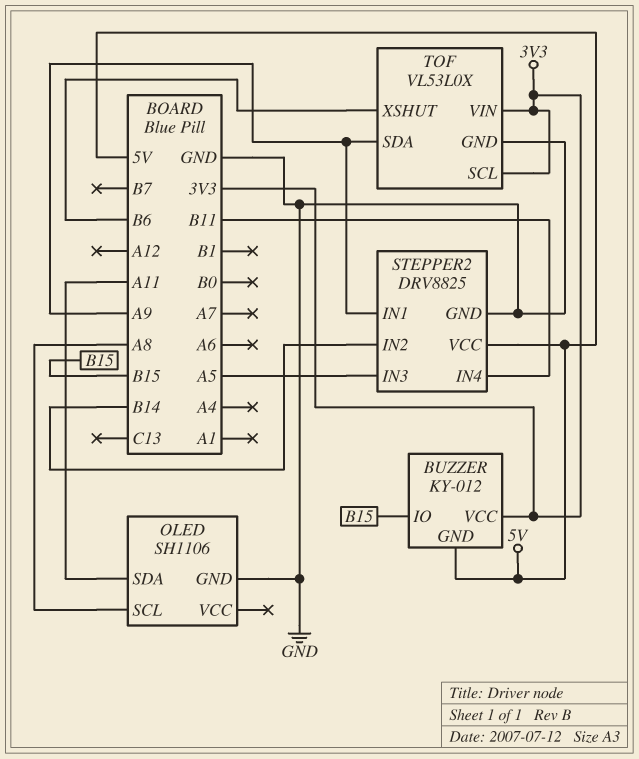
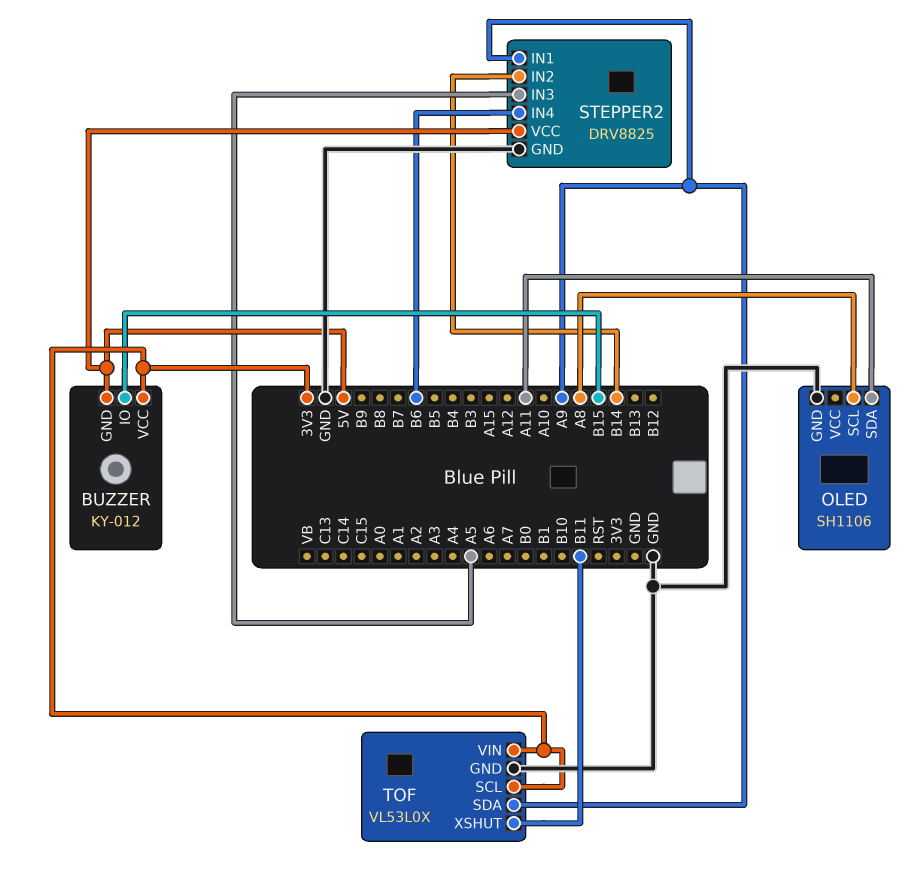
STEPPER2 pin IN4: B11 -> B6
TOF pin XSHUT: B6 -> B11

